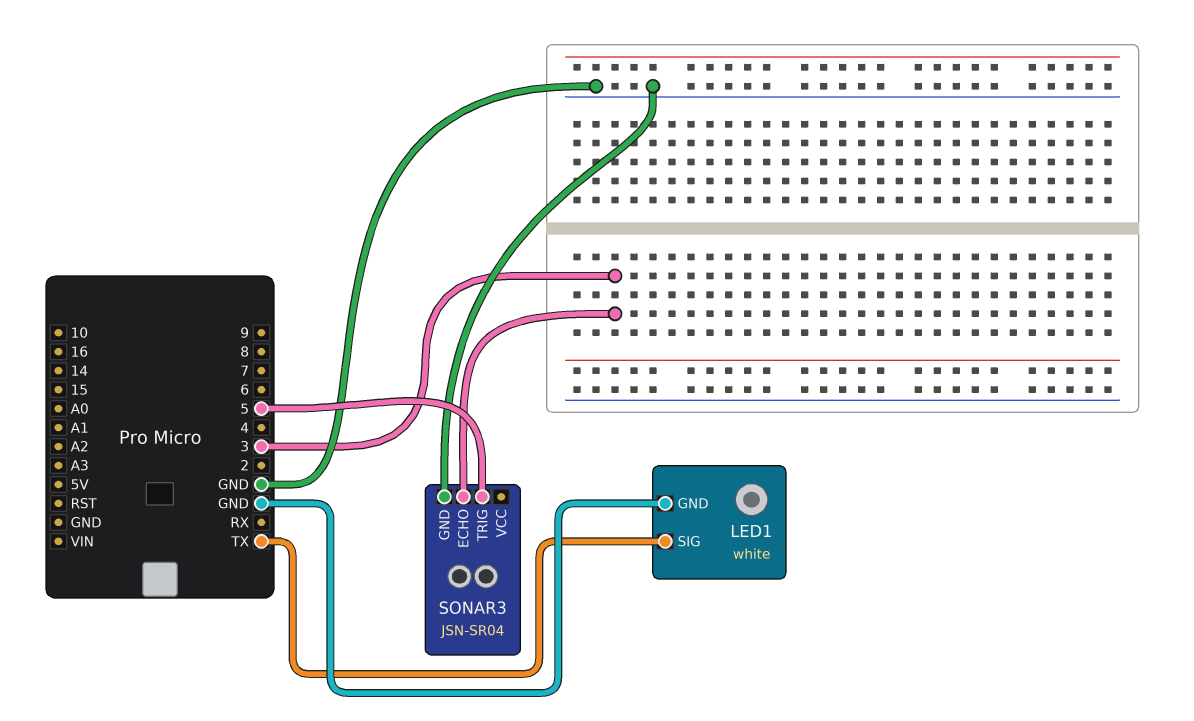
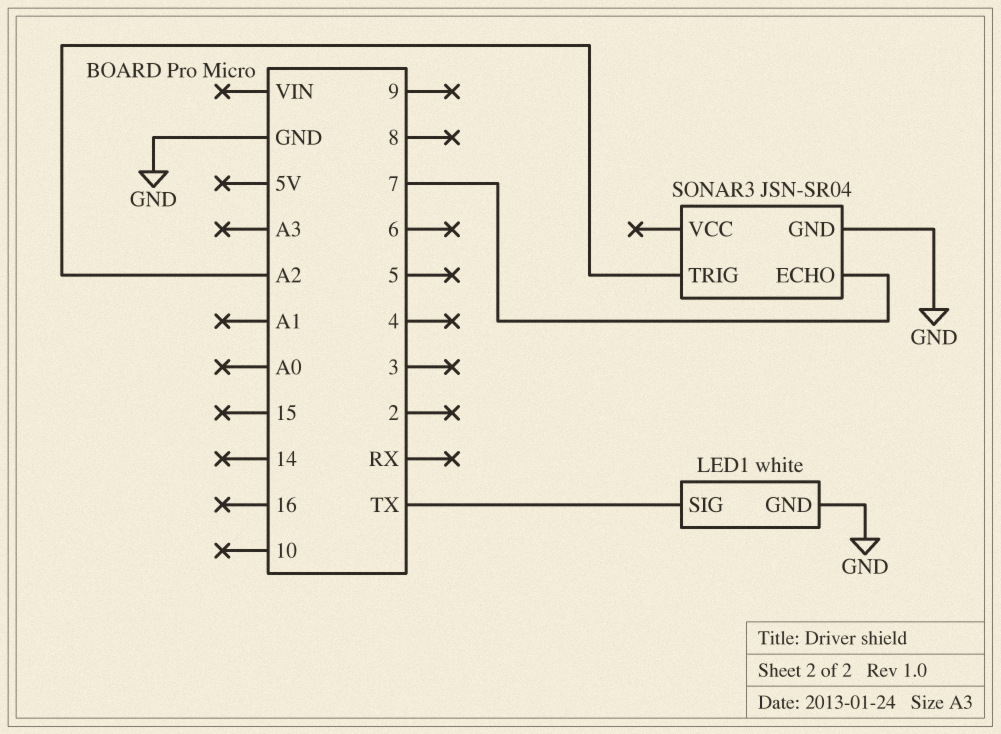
SONAR3 pin ECHO: 3 -> 7
SONAR3 pin TRIG: 5 -> A2

